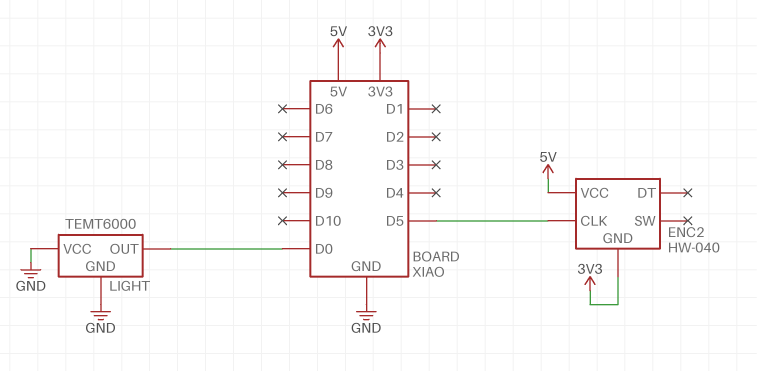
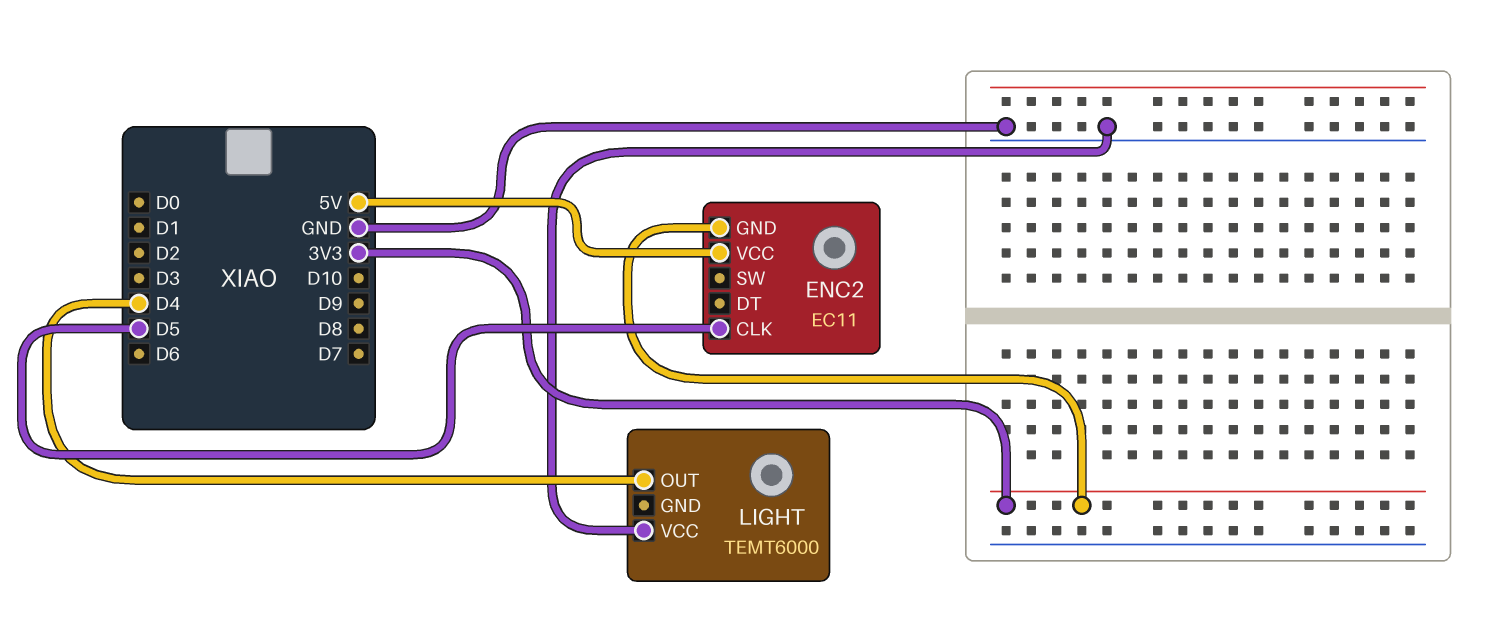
ENC2: HW-040 -> EC11
LIGHT pin GND: GND -> none
LIGHT pin OUT: D0 -> D4

